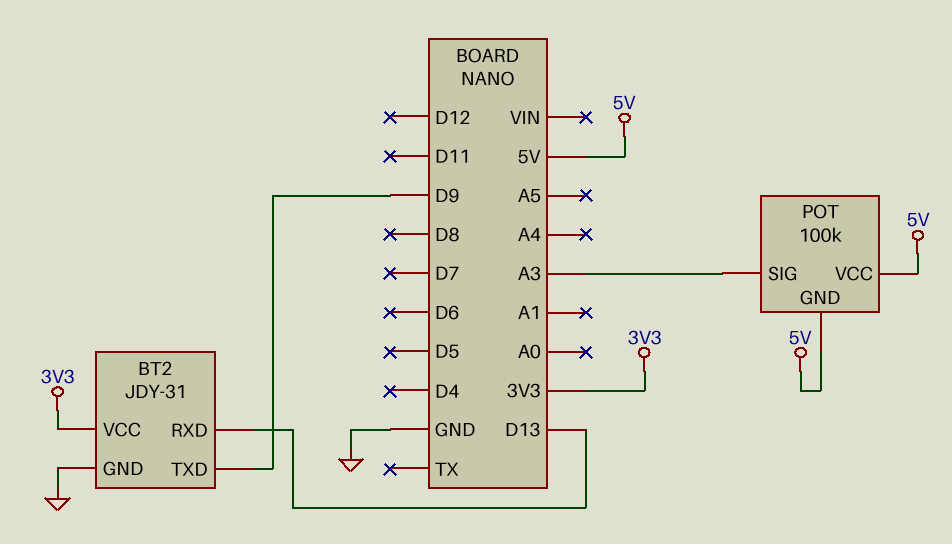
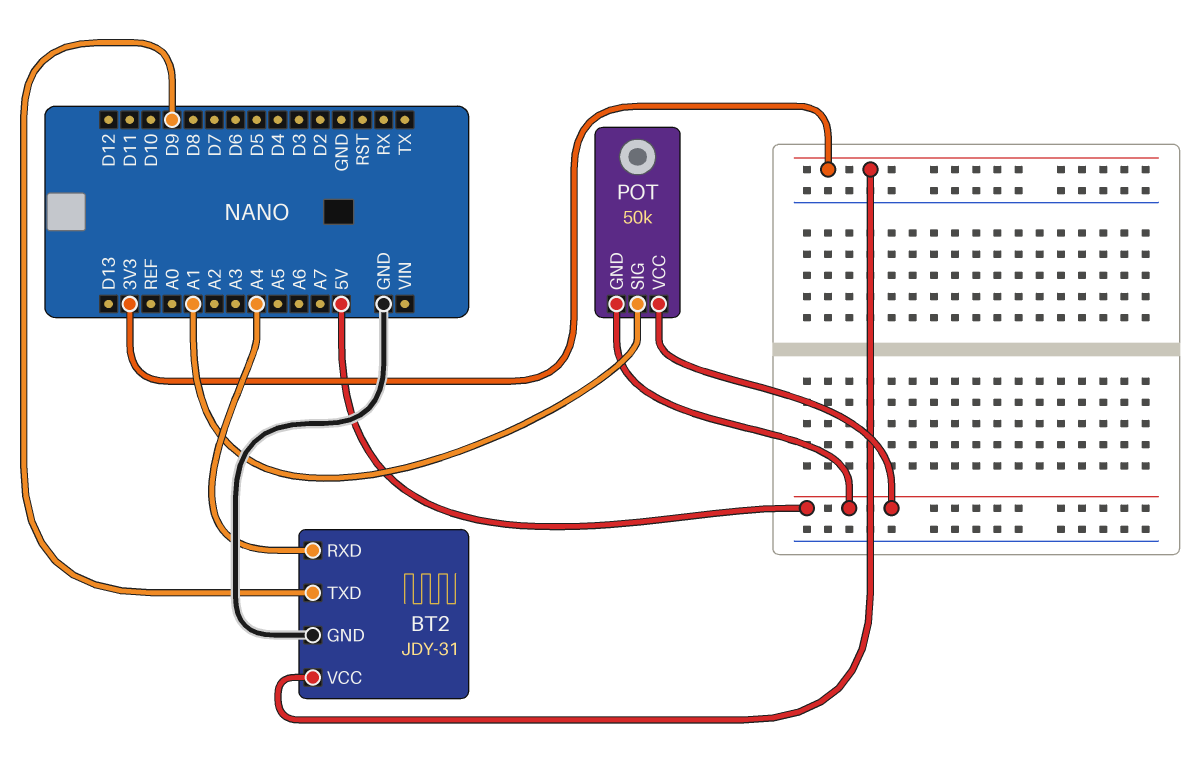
BT2 pin RXD: D13 -> A4
POT: 100k -> 50k
POT pin SIG: A3 -> A1

